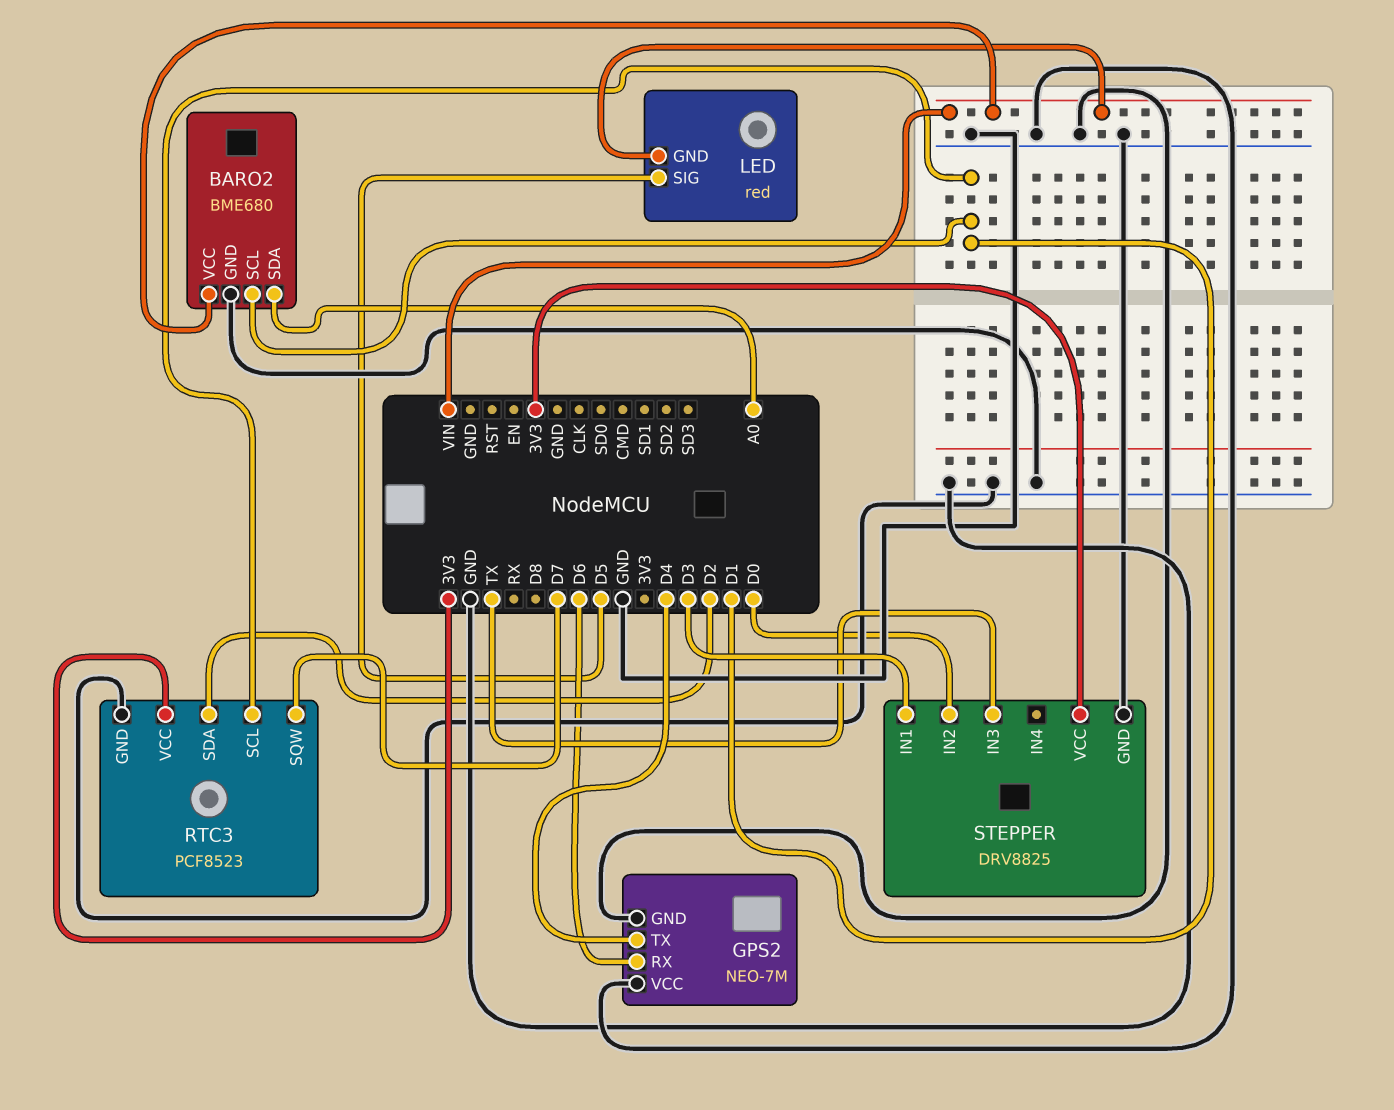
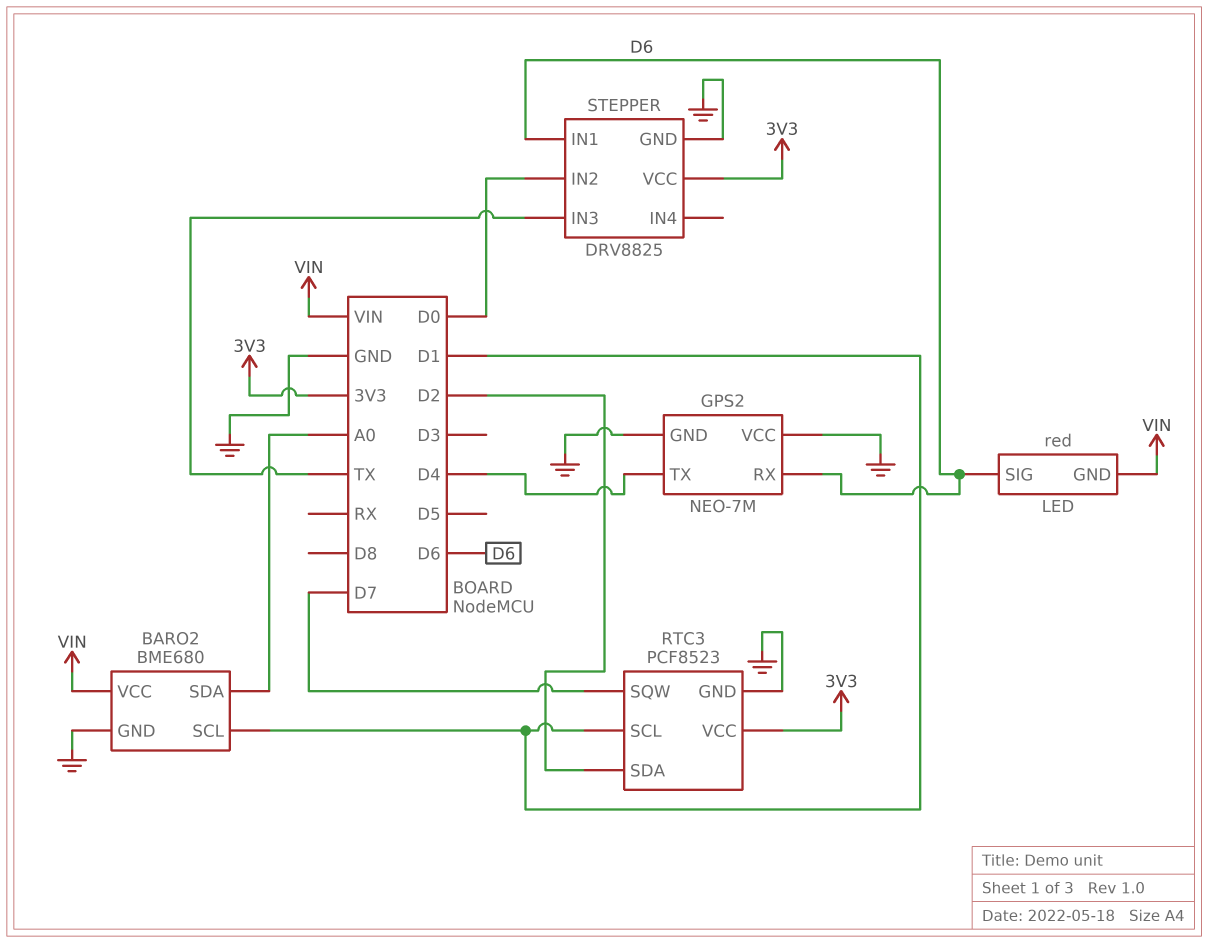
LED pin SIG: D5 -> D6
STEPPER pin IN1: D3 -> D6

